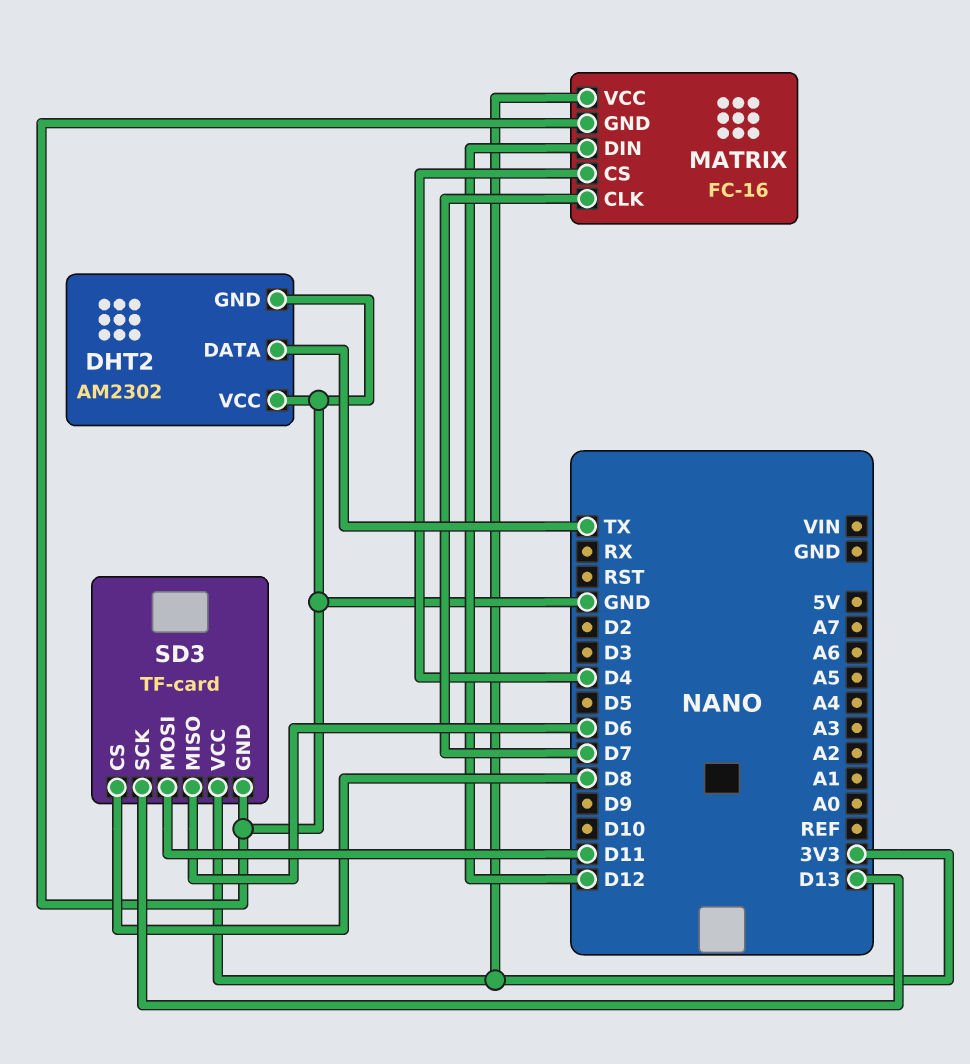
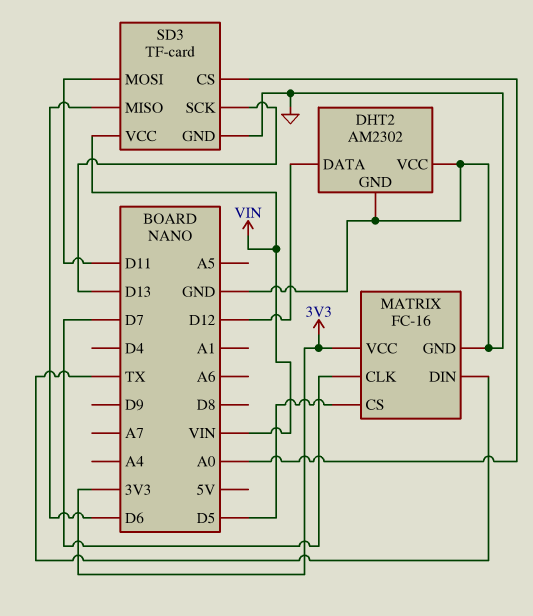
DHT2 pin DATA: TX -> D12
MATRIX pin CS: D4 -> D5
MATRIX pin DIN: D12 -> TX
SD3 pin CS: D8 -> A0
SD3 pin VCC: 3V3 -> VIN

